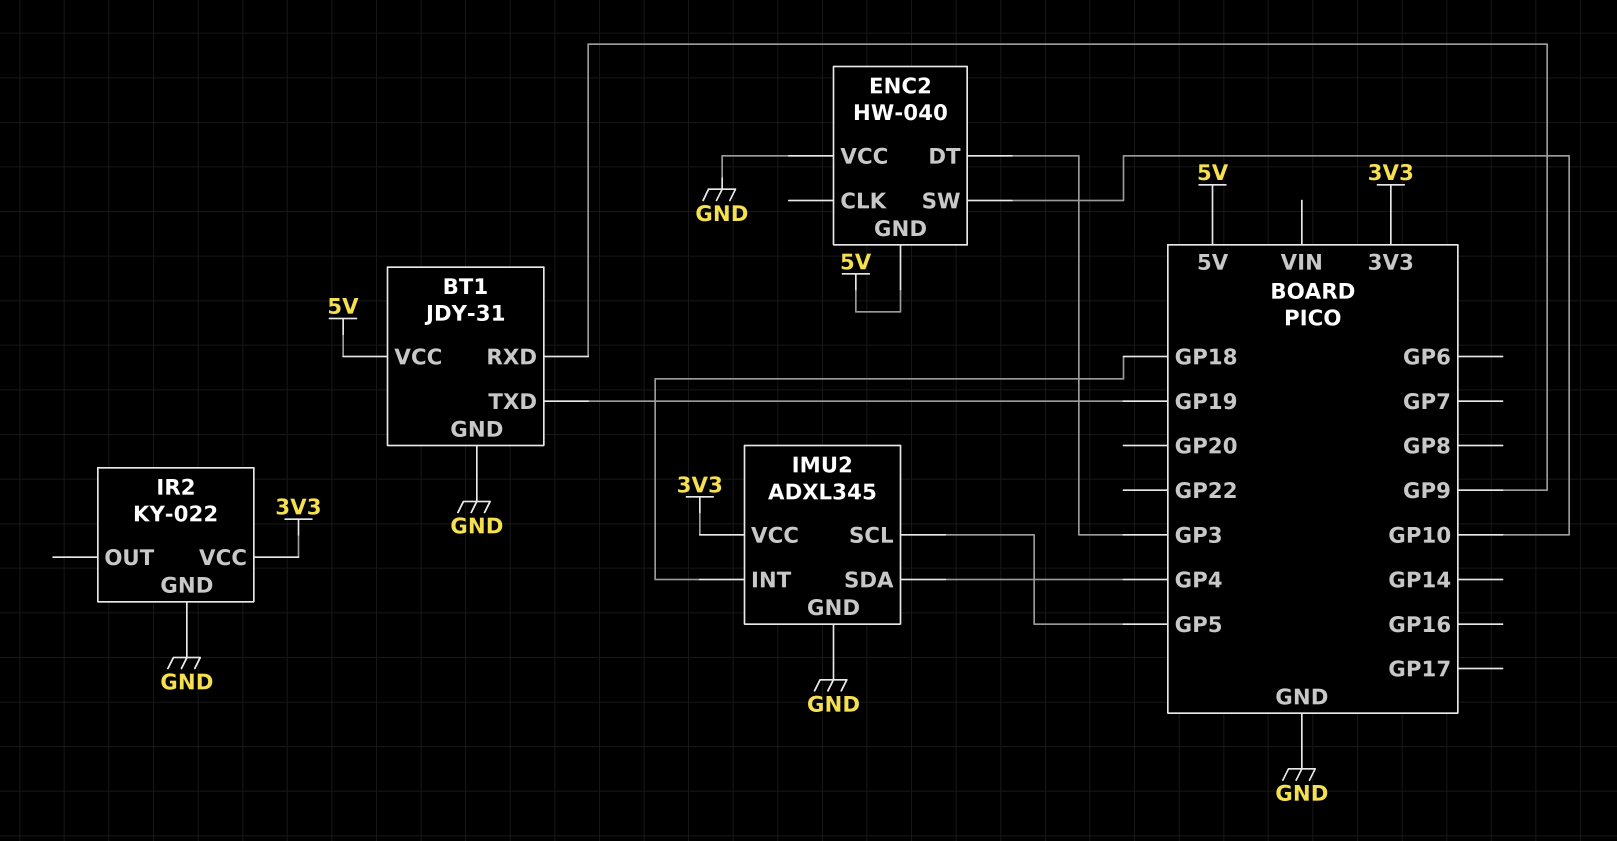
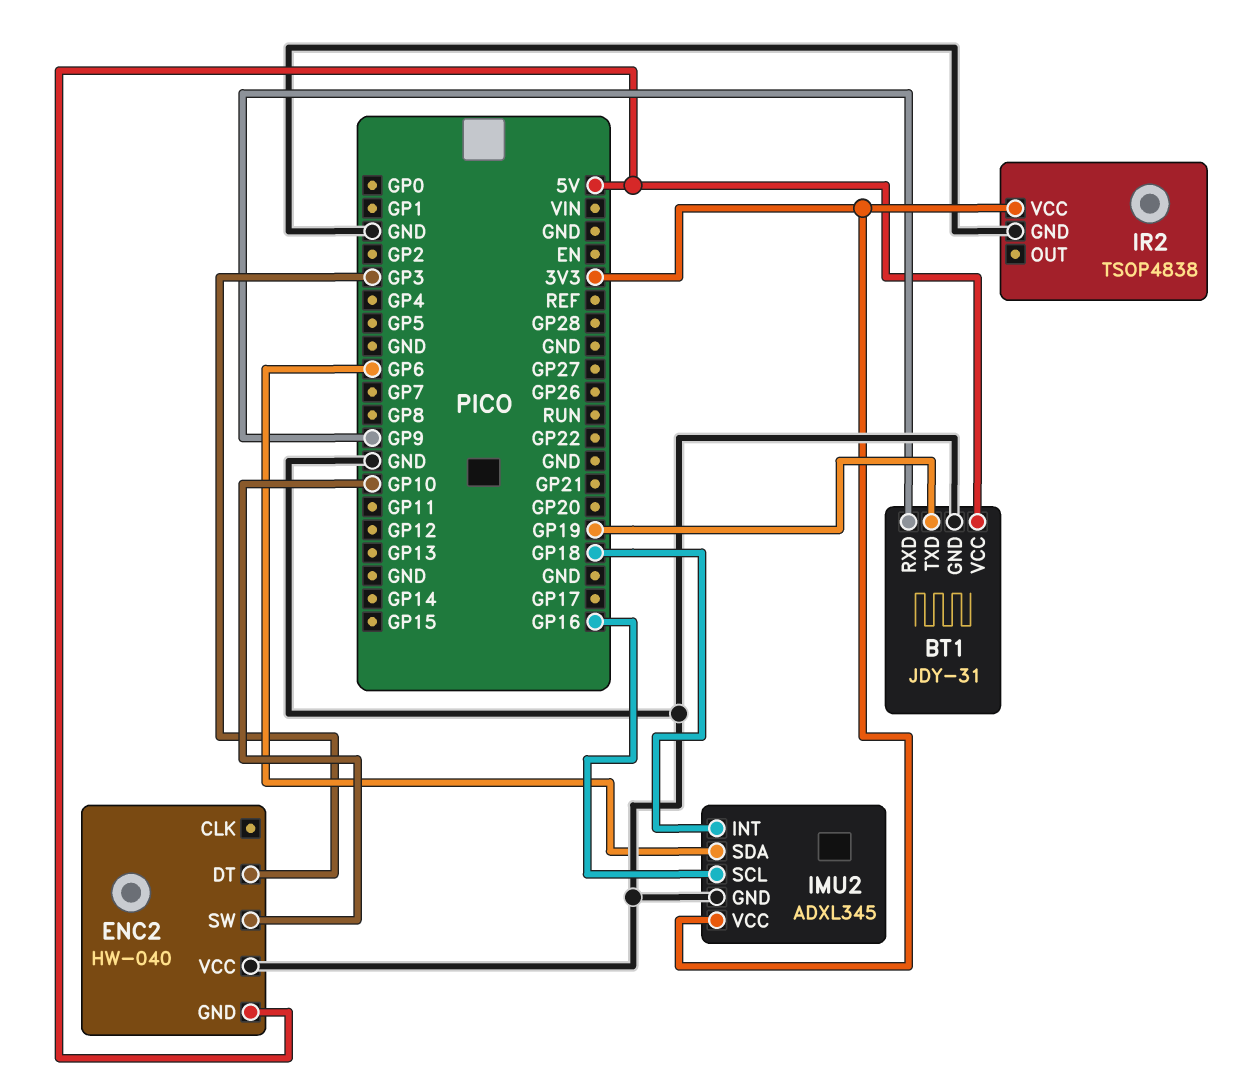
IMU2 pin SCL: GP5 -> GP16
IMU2 pin SDA: GP4 -> GP6
IR2: KY-022 -> TSOP4838

